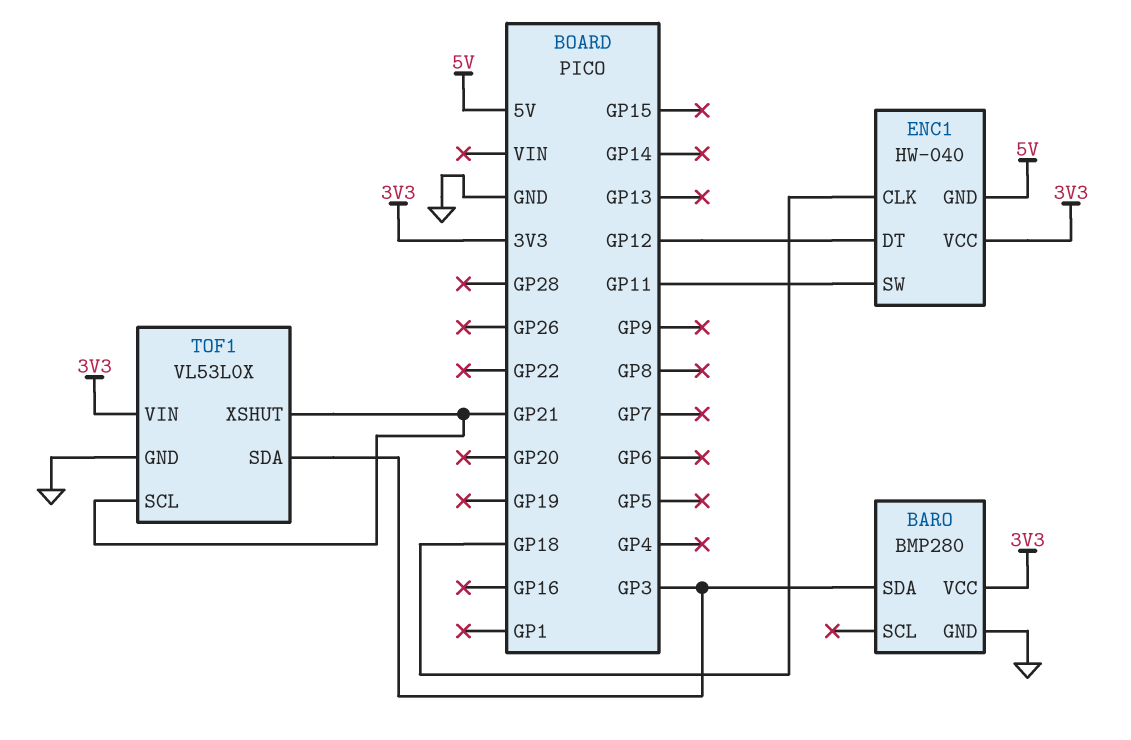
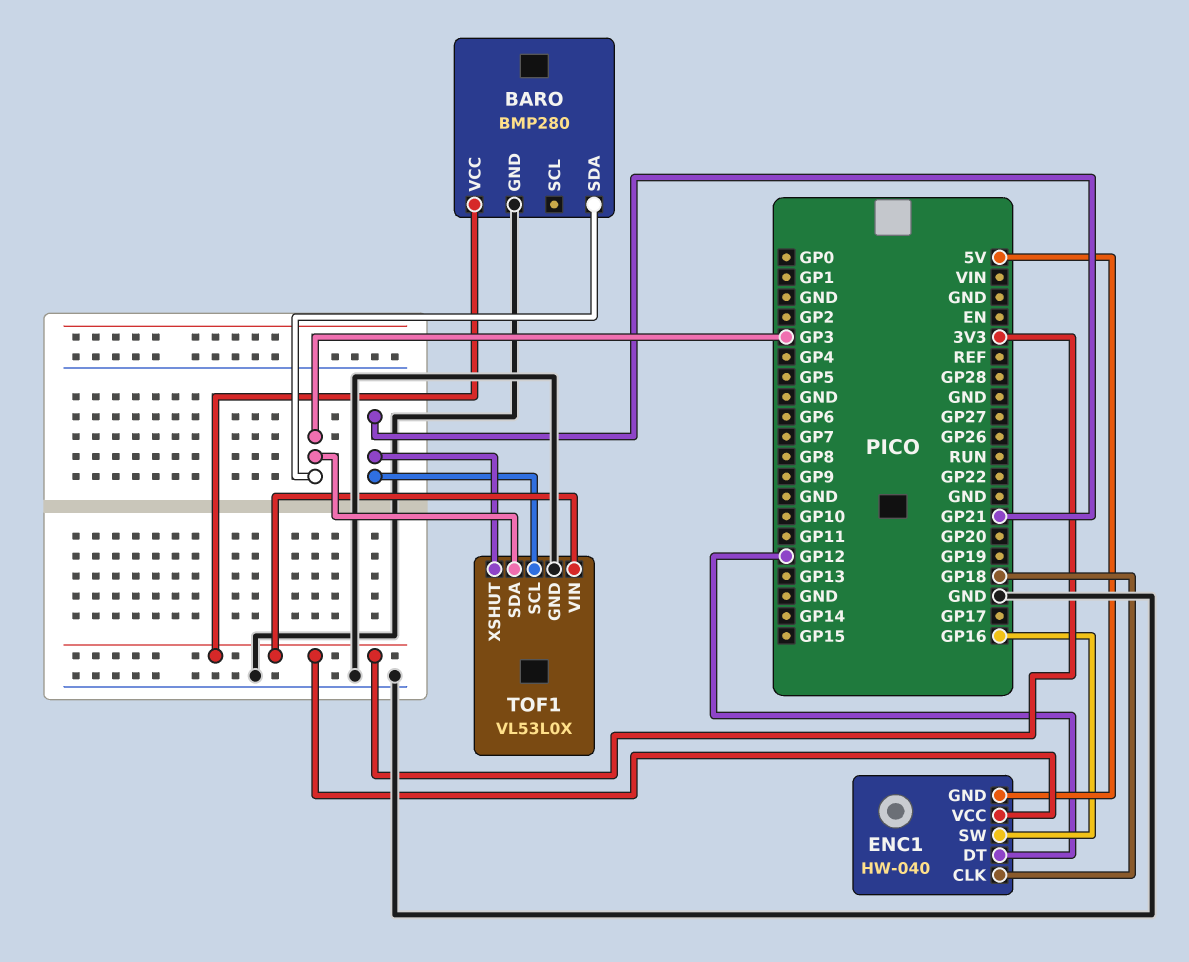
ENC1 pin SW: GP11 -> GP16

